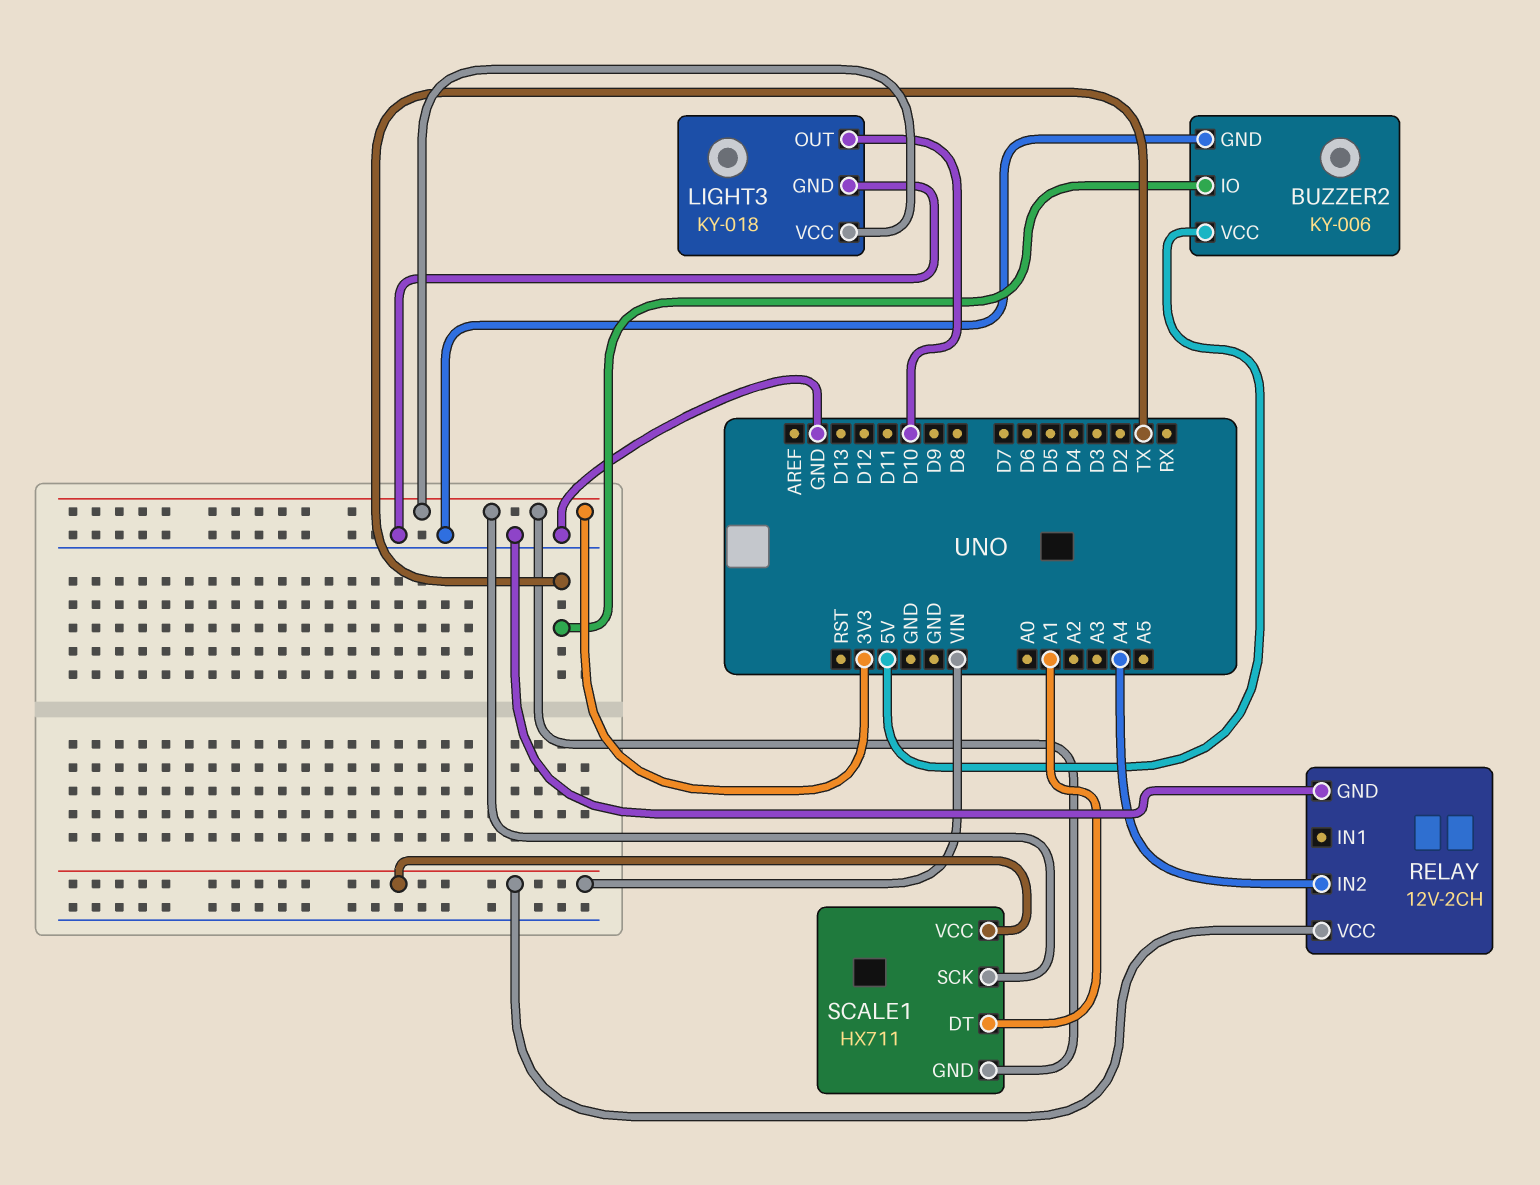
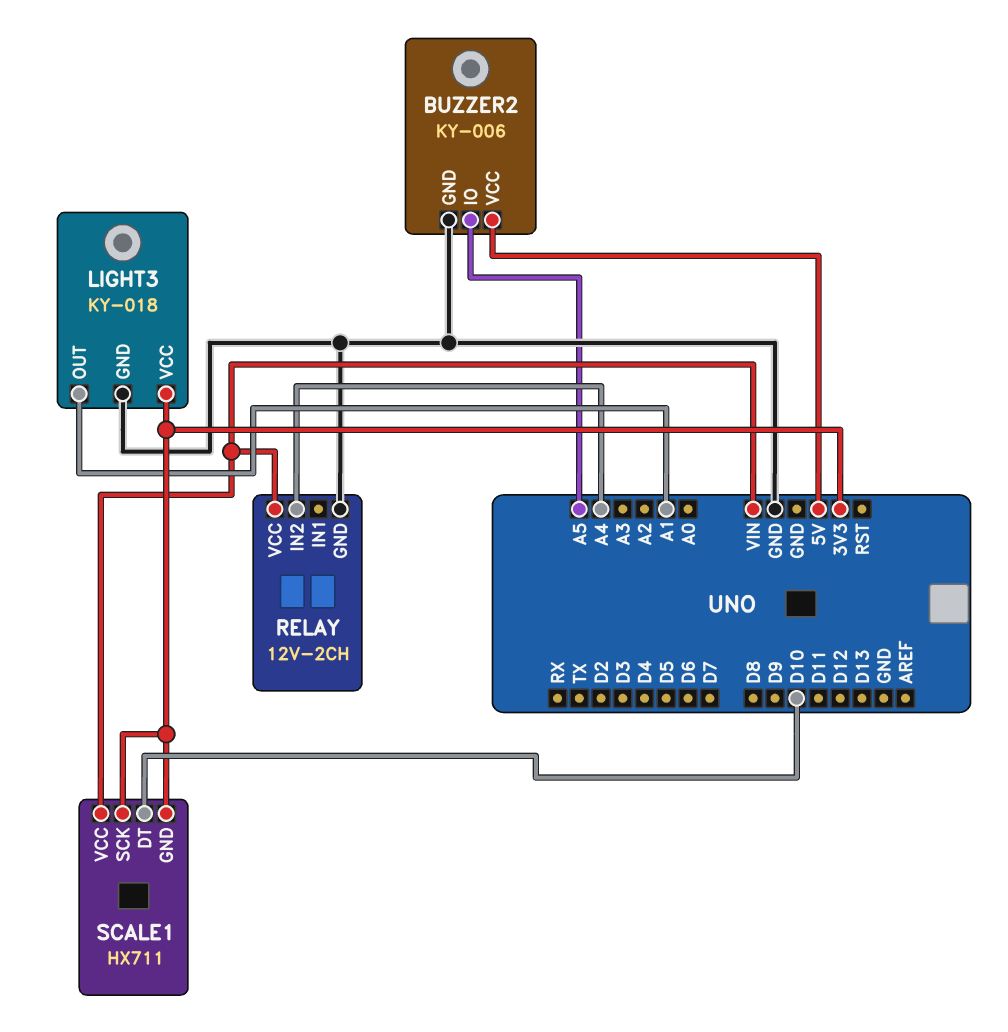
BUZZER2 pin IO: TX -> A5
LIGHT3 pin OUT: D10 -> A1
SCALE1 pin DT: A1 -> D10

